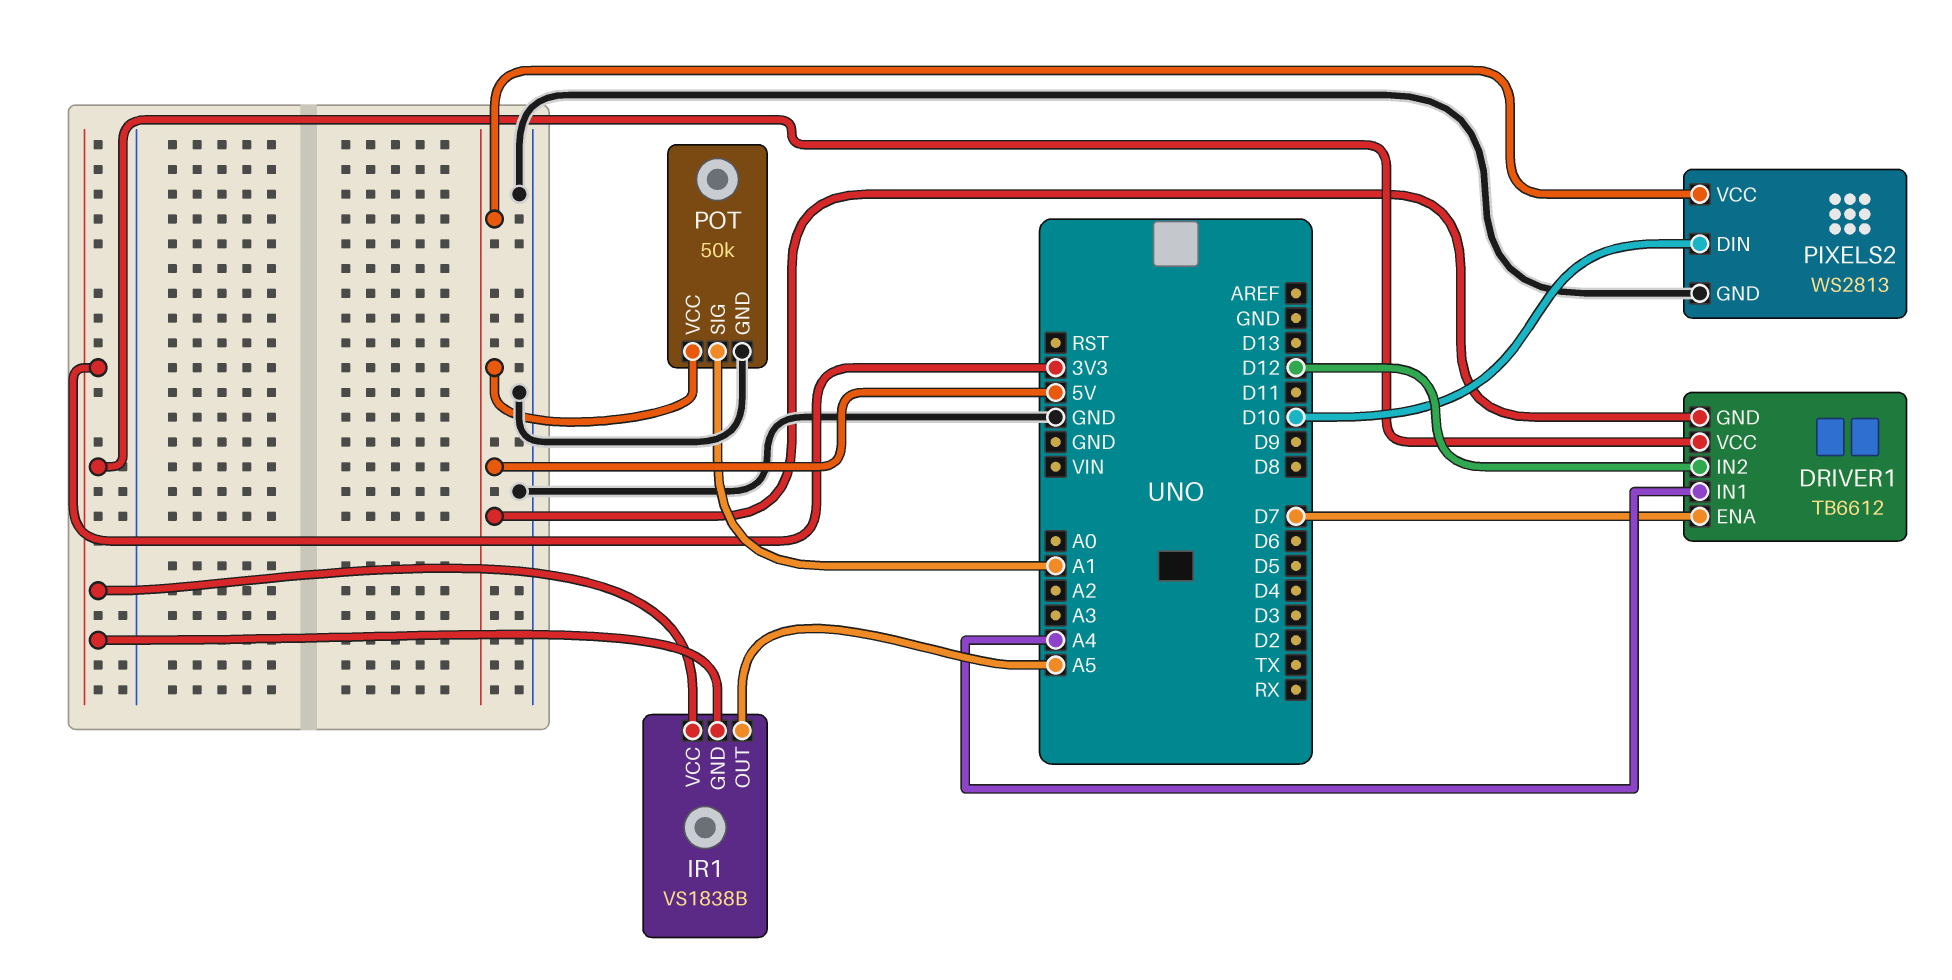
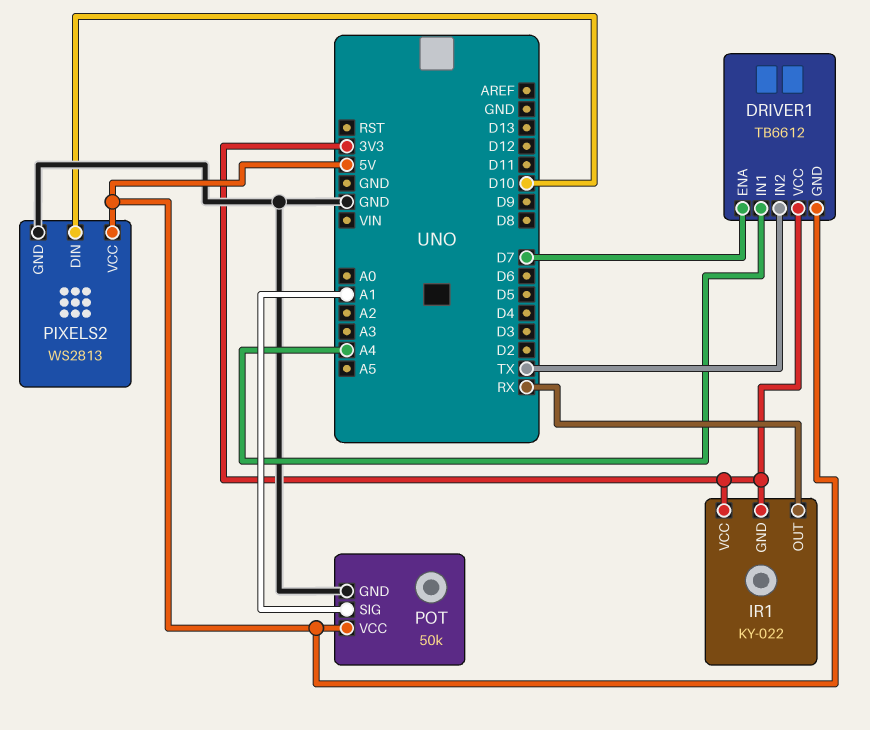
DRIVER1 pin IN2: D12 -> TX
IR1: VS1838B -> KY-022
IR1 pin OUT: A5 -> RX

